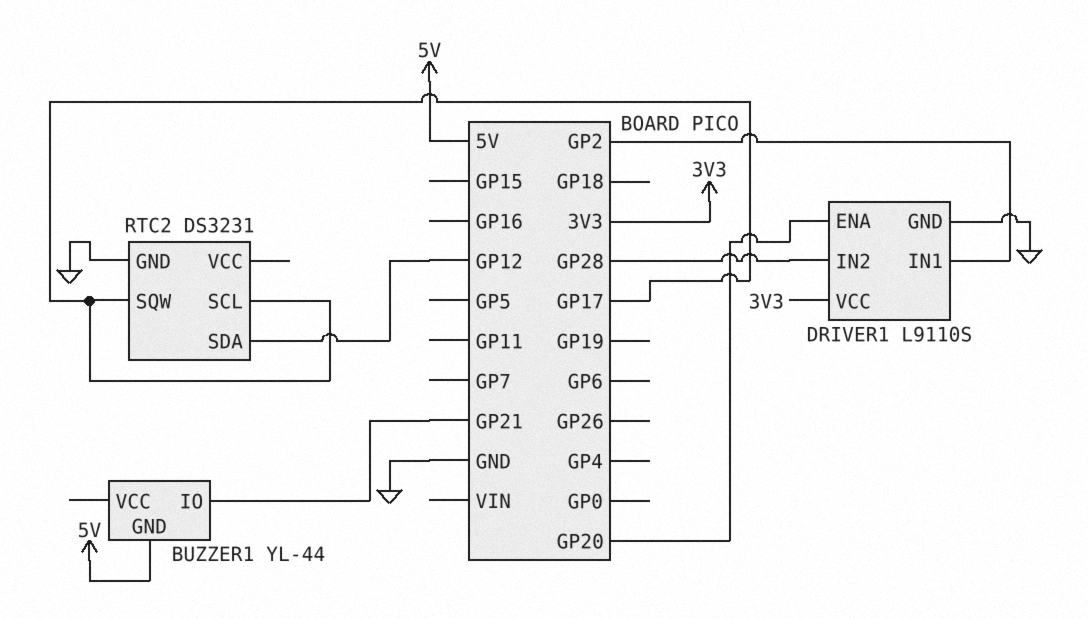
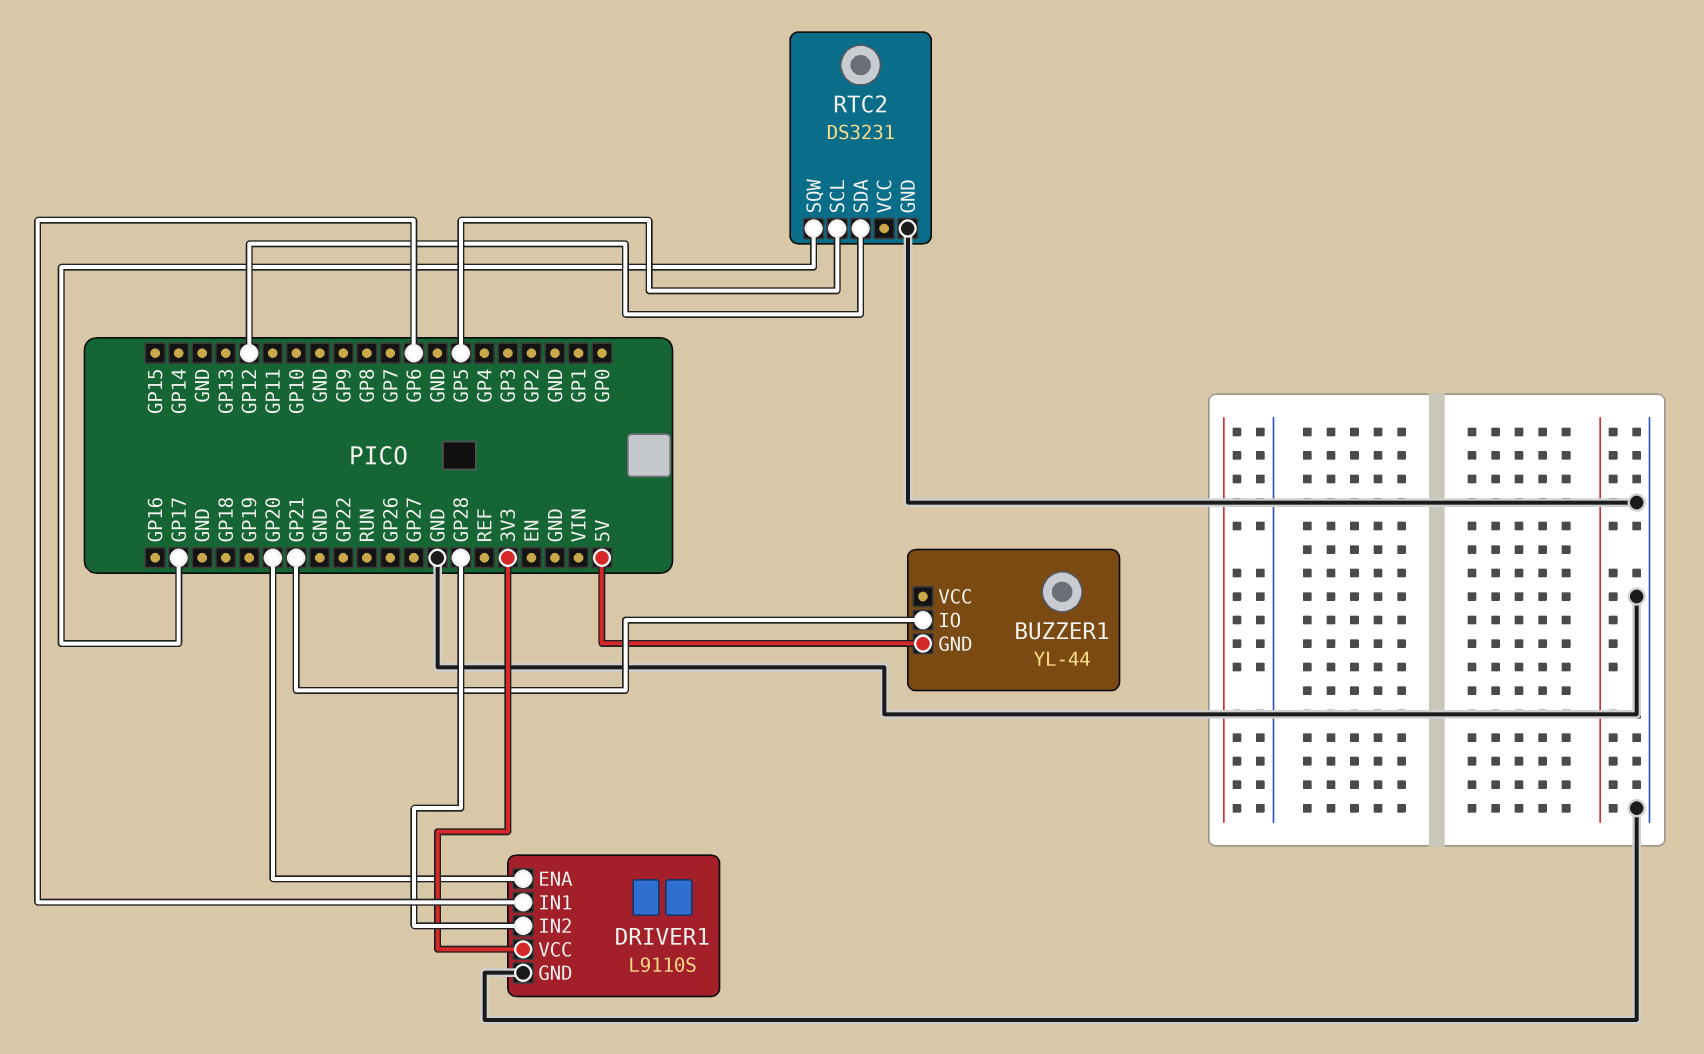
DRIVER1 pin IN1: GP2 -> GP6
RTC2 pin SCL: GP17 -> GP5

